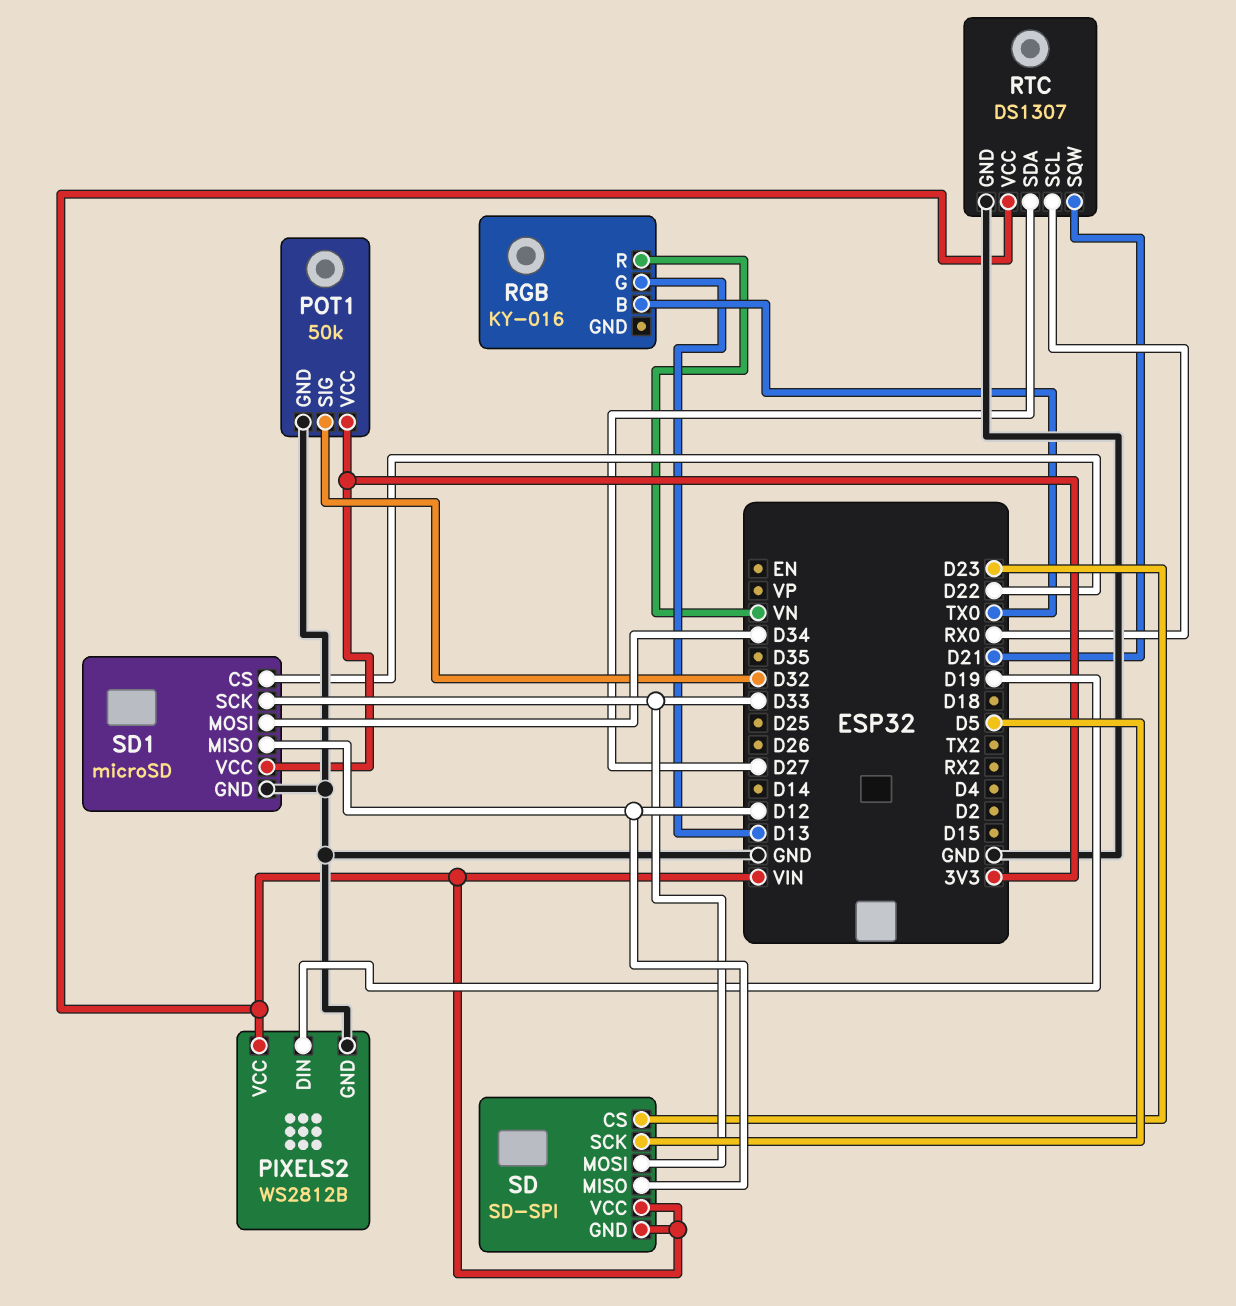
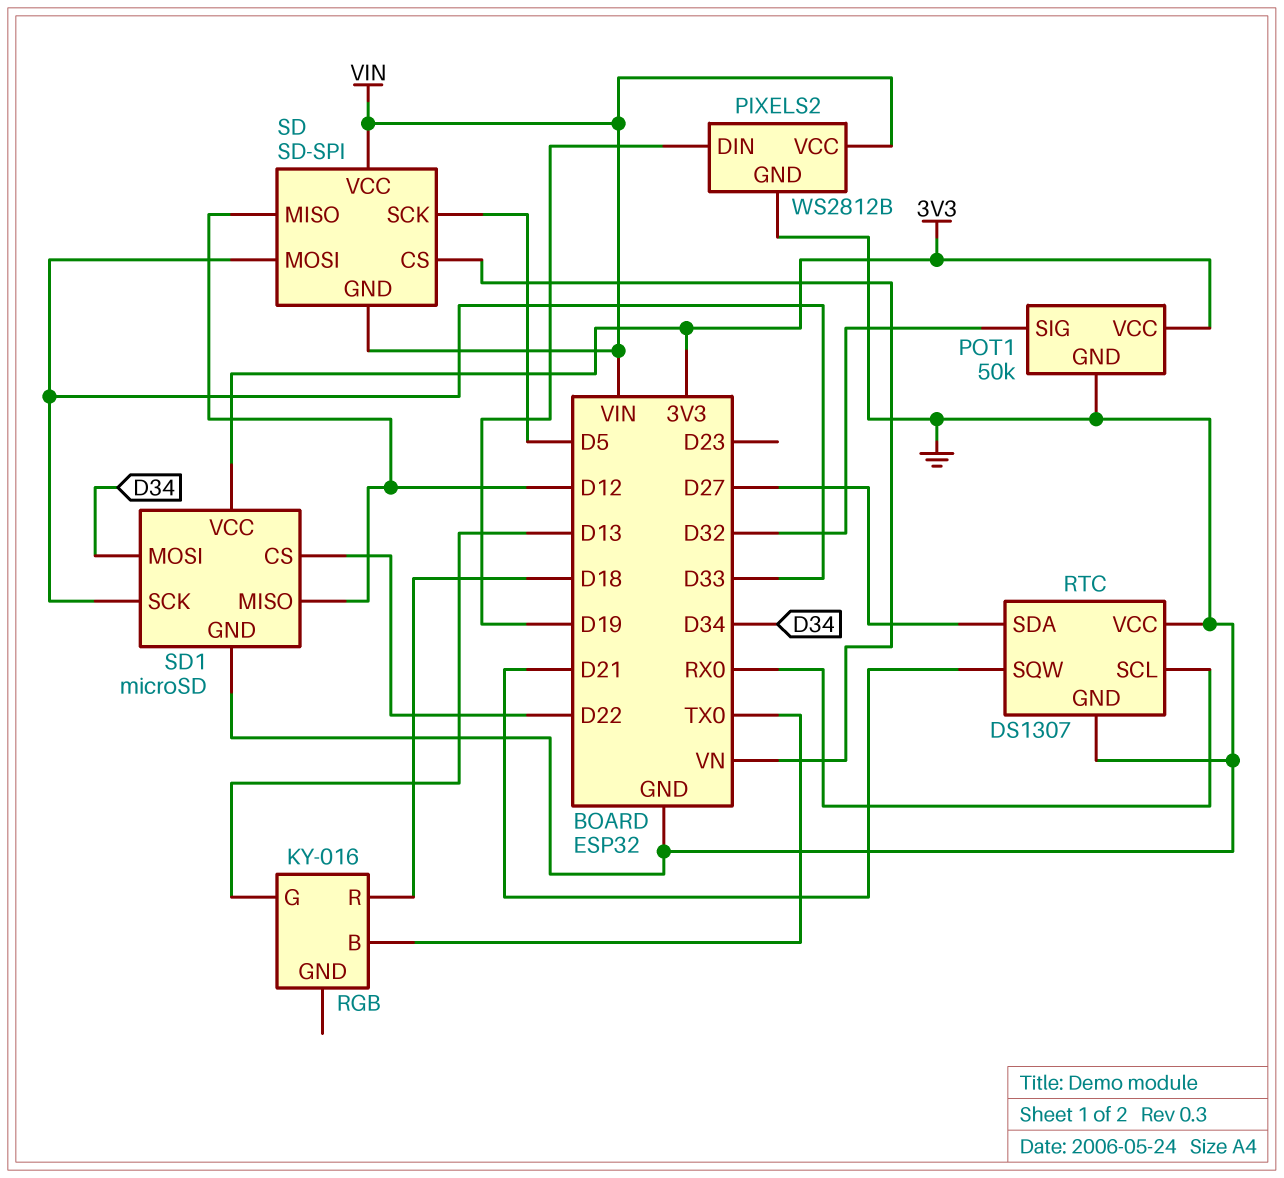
RGB pin R: VN -> D18
RTC pin VCC: VIN -> GND
SD pin CS: D23 -> VN

